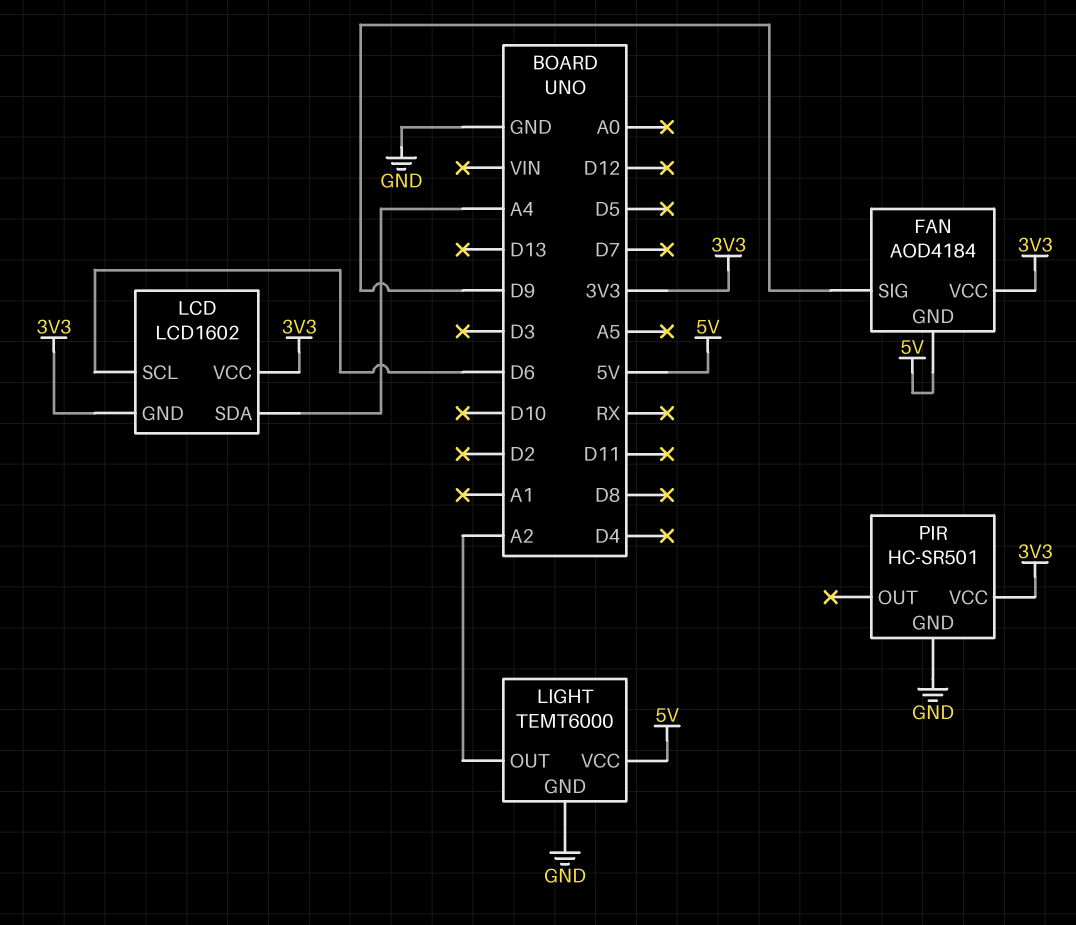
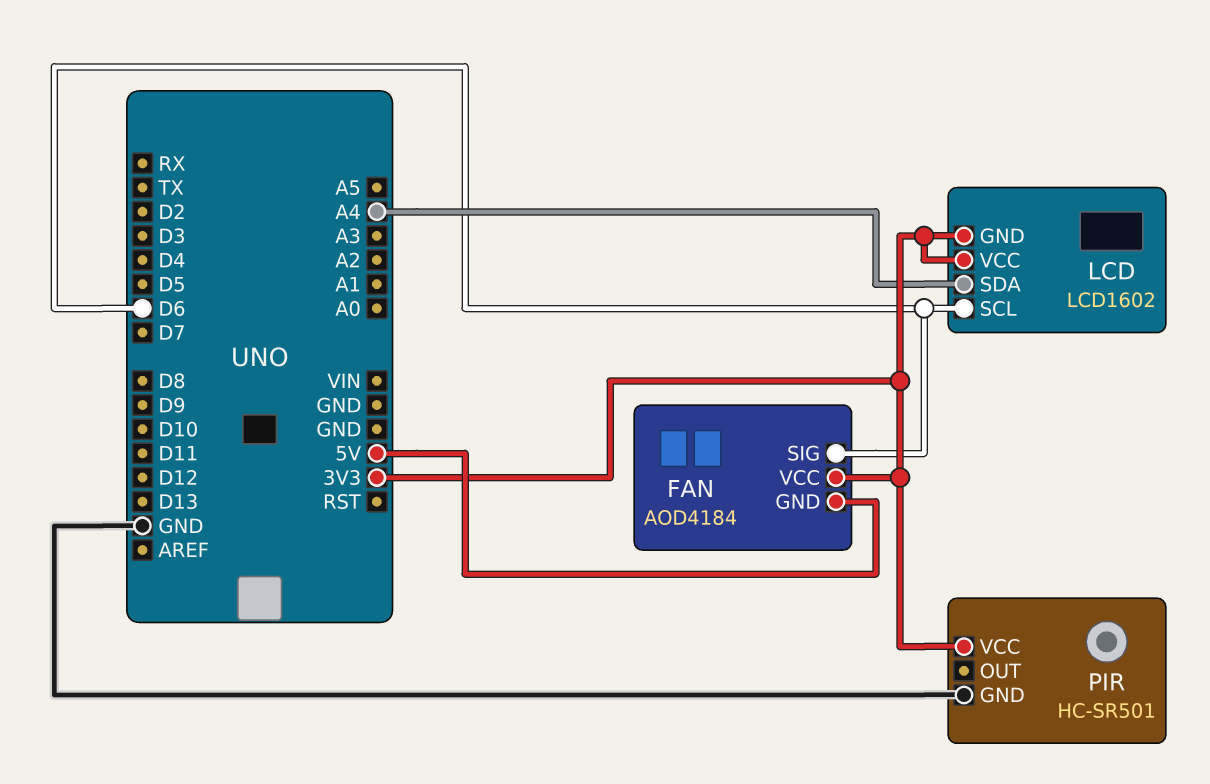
FAN pin SIG: D9 -> D6
LIGHT: TEMT6000 -> none
LIGHT pin GND: GND -> none
LIGHT pin OUT: A2 -> none
LIGHT pin VCC: 5V -> none

